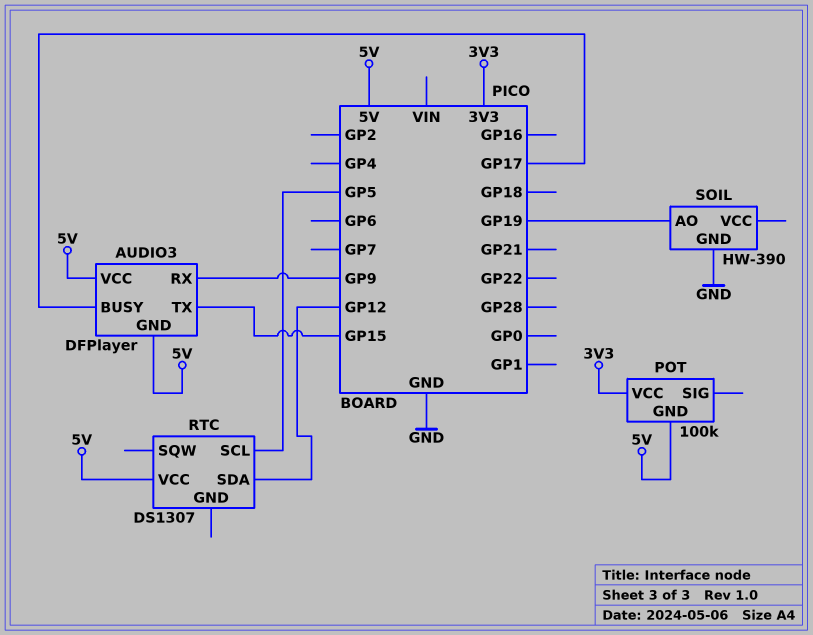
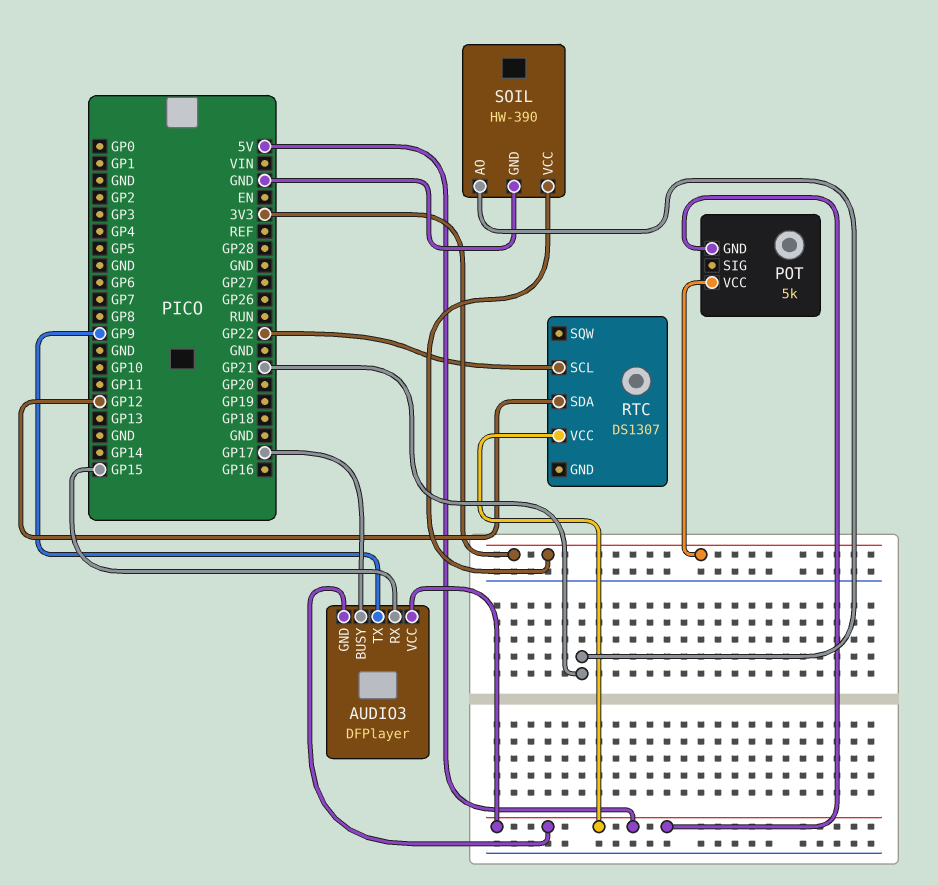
AUDIO3 pin RX: GP9 -> GP15
AUDIO3 pin TX: GP15 -> GP9
POT: 100k -> 5k
RTC pin SCL: GP5 -> GP22
SOIL pin AO: GP19 -> GP21
SOIL pin VCC: none -> 3V3

